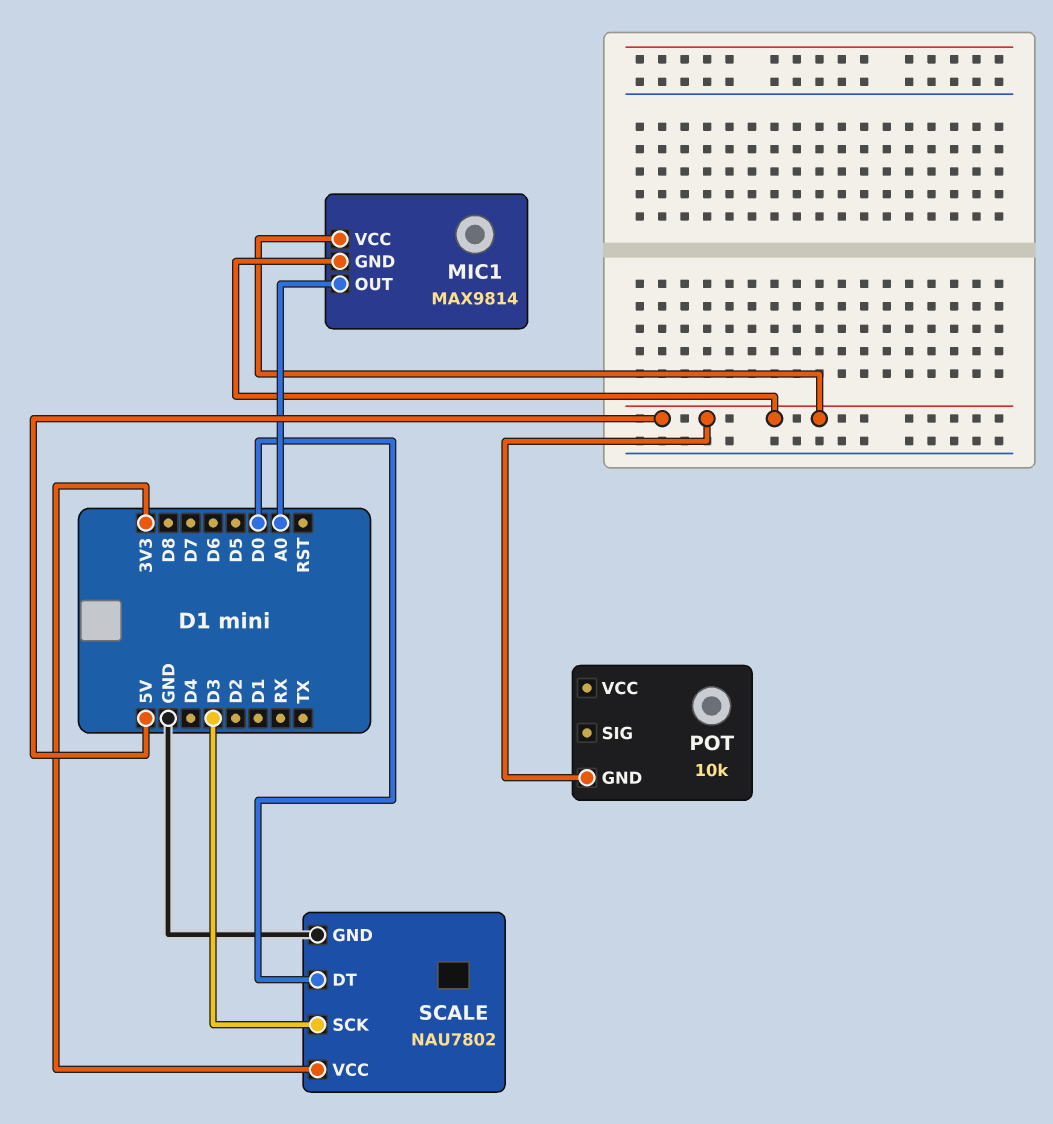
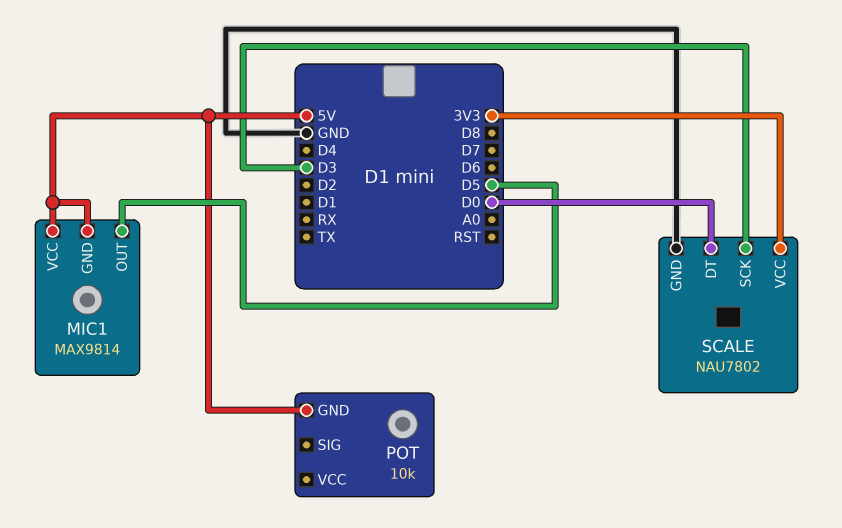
MIC1 pin OUT: A0 -> D5

